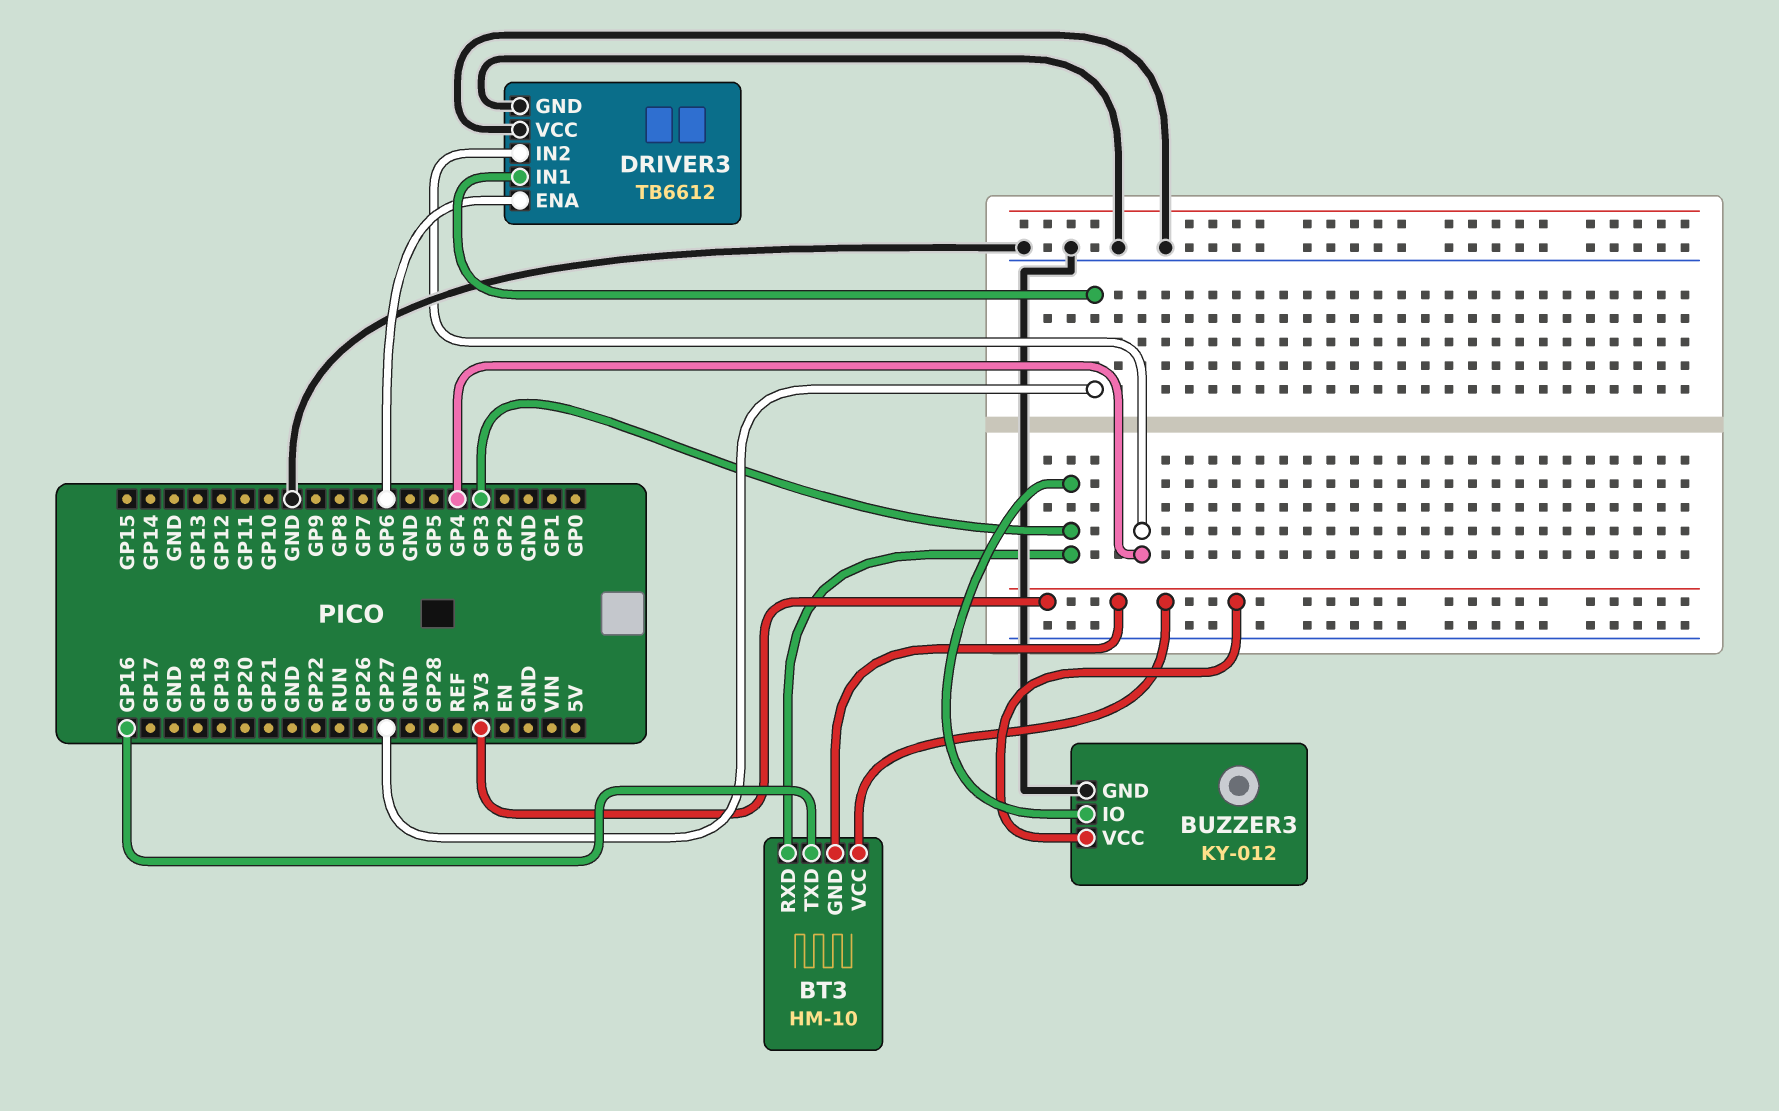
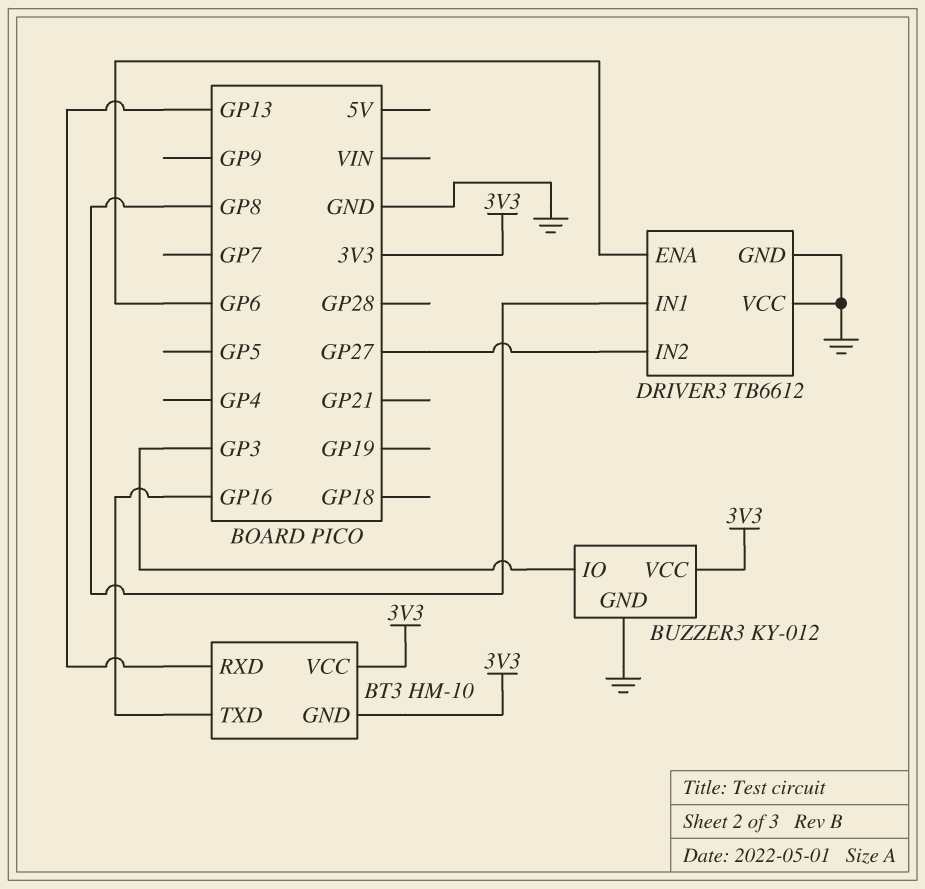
BT3 pin RXD: GP3 -> GP13
DRIVER3 pin IN1: GP27 -> GP8
DRIVER3 pin IN2: GP4 -> GP27

